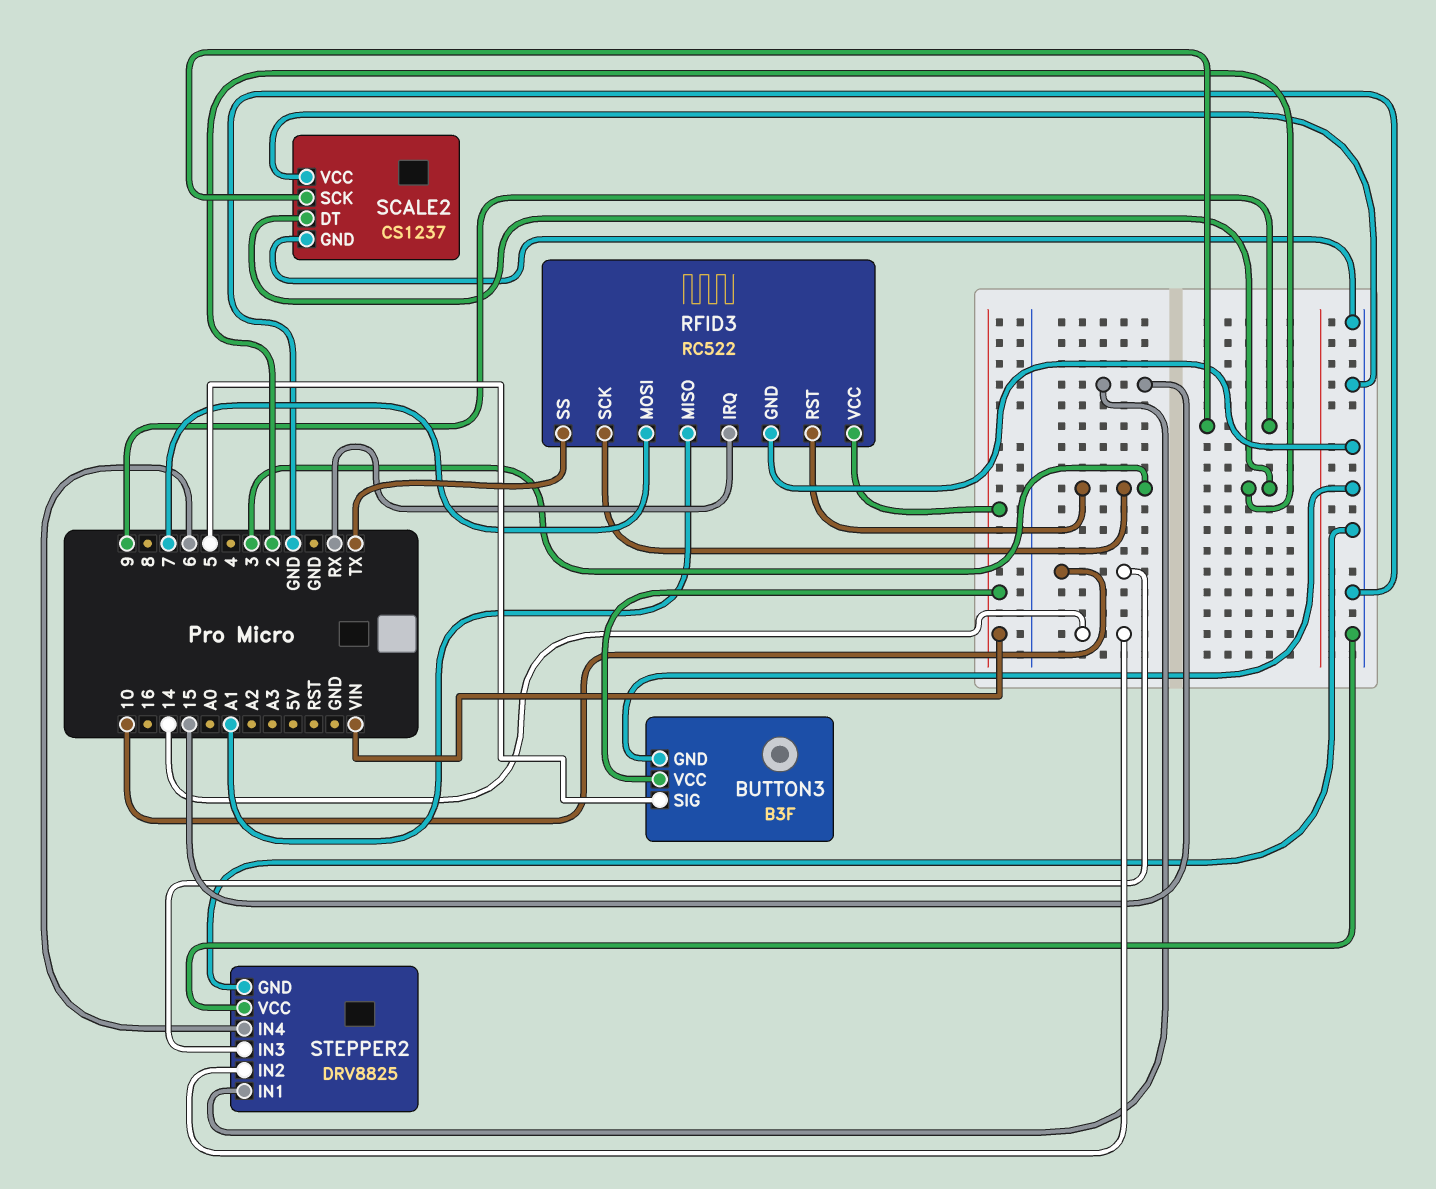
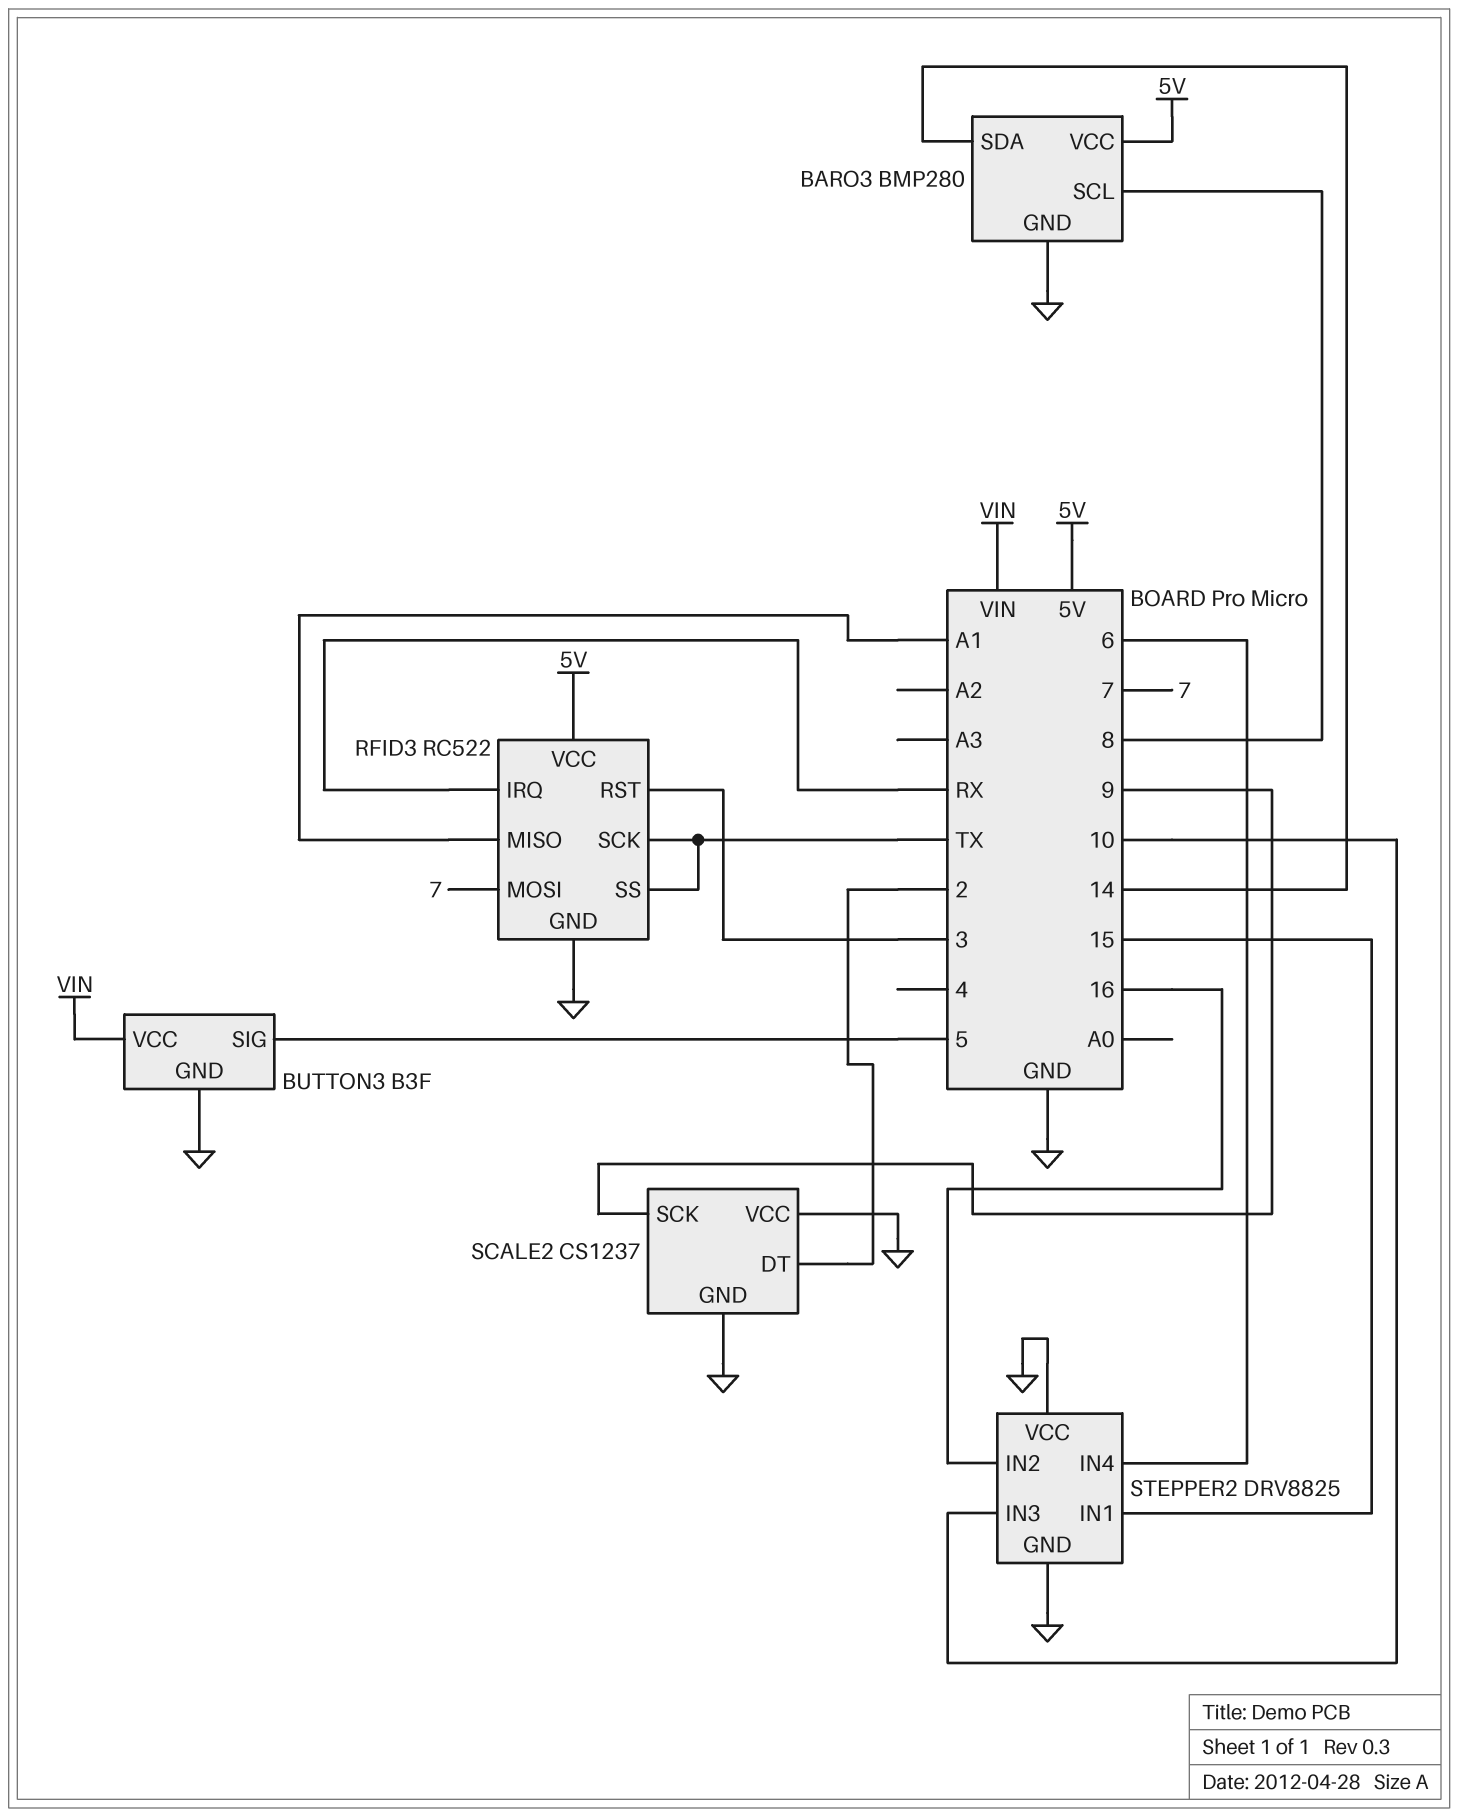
BARO3: none -> BMP280
BARO3 pin GND: none -> GND
BARO3 pin SCL: none -> 8
BARO3 pin SDA: none -> 14
BARO3 pin VCC: none -> 5V
RFID3 pin SCK: 3 -> TX
RFID3 pin VCC: VIN -> 5V
STEPPER2 pin IN2: 14 -> 16

